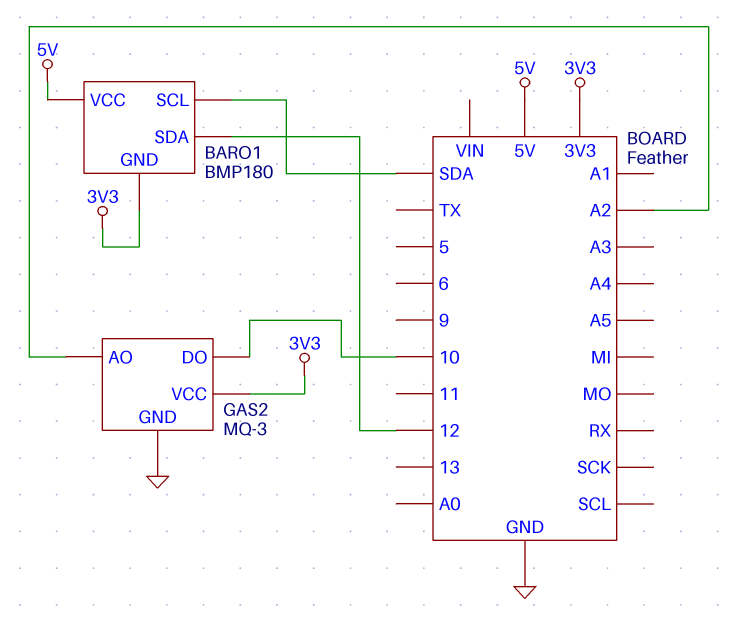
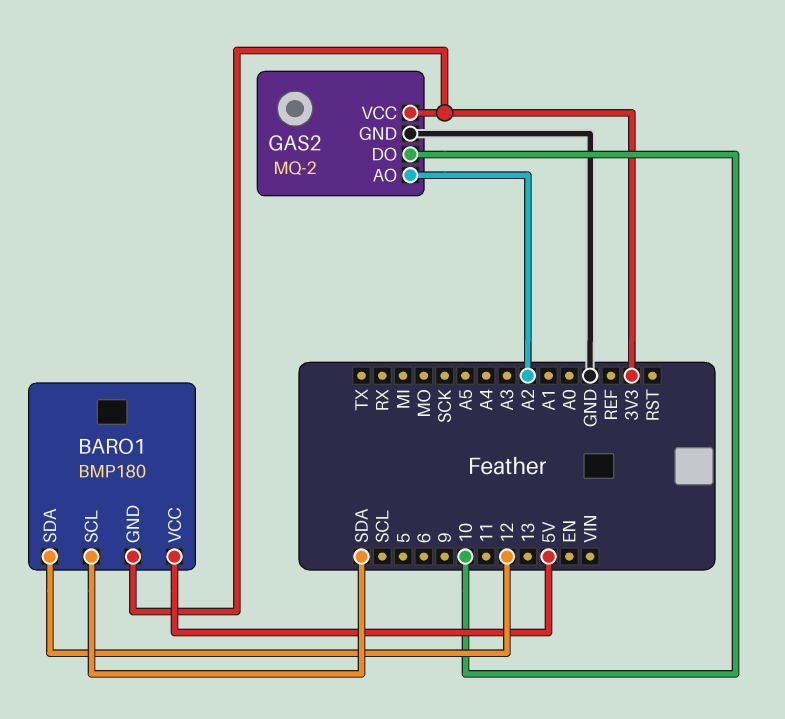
GAS2: MQ-3 -> MQ-2

